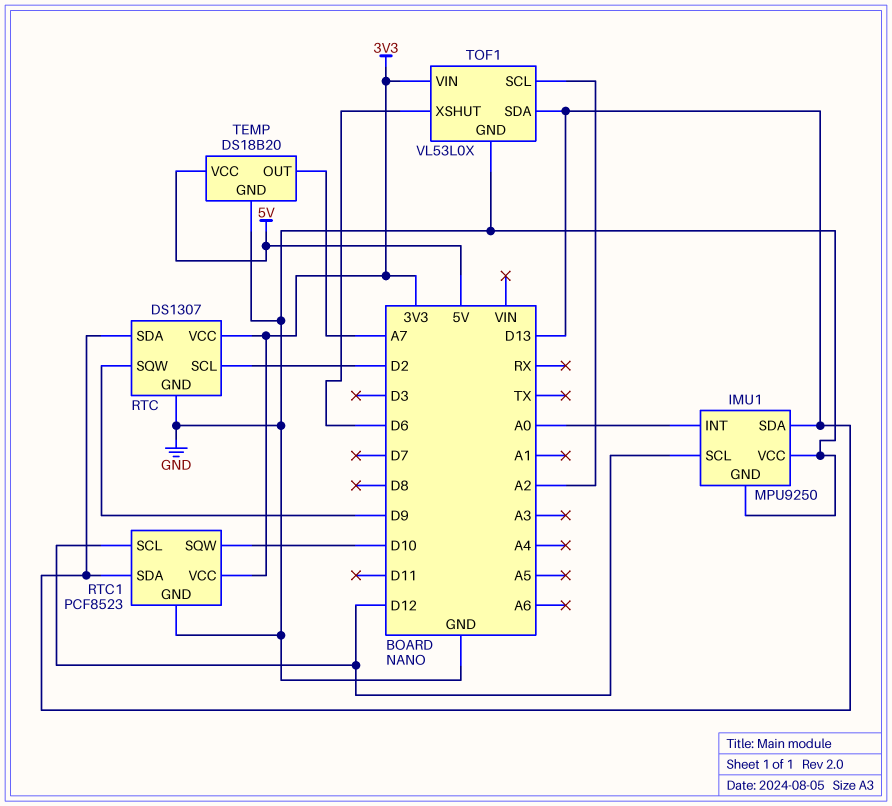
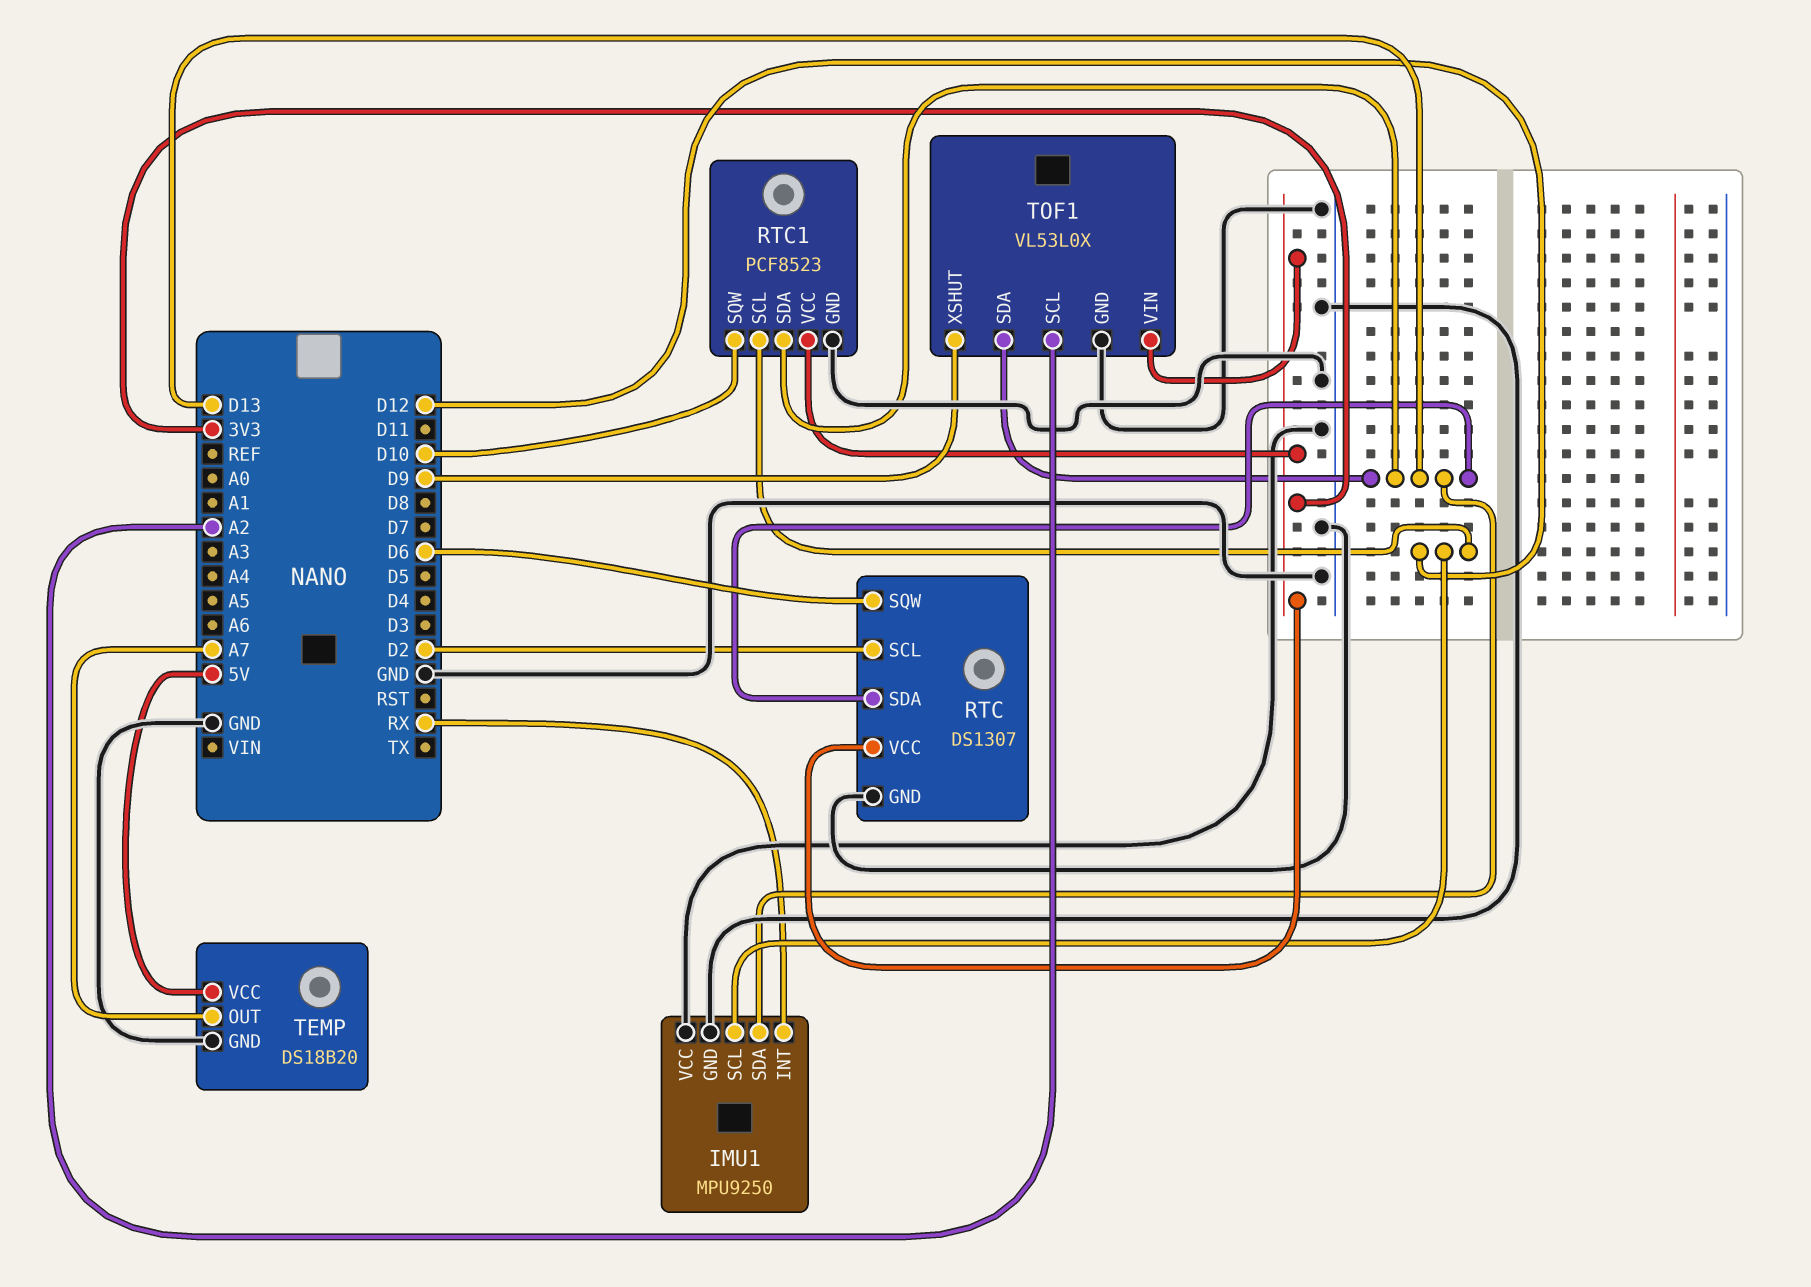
IMU1 pin INT: A0 -> RX
RTC pin SQW: D9 -> D6
TOF1 pin XSHUT: D6 -> D9

